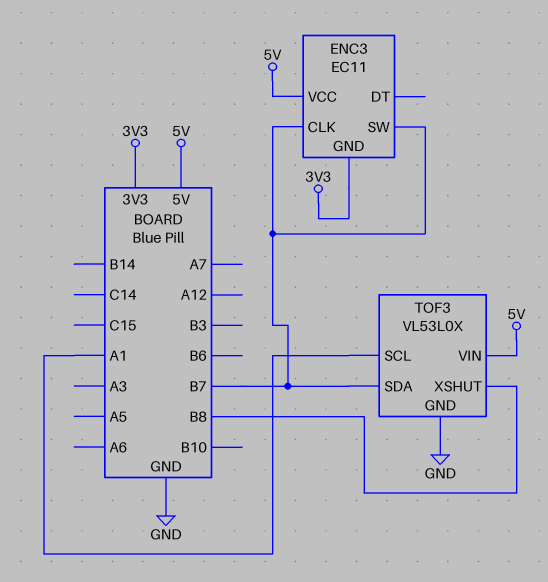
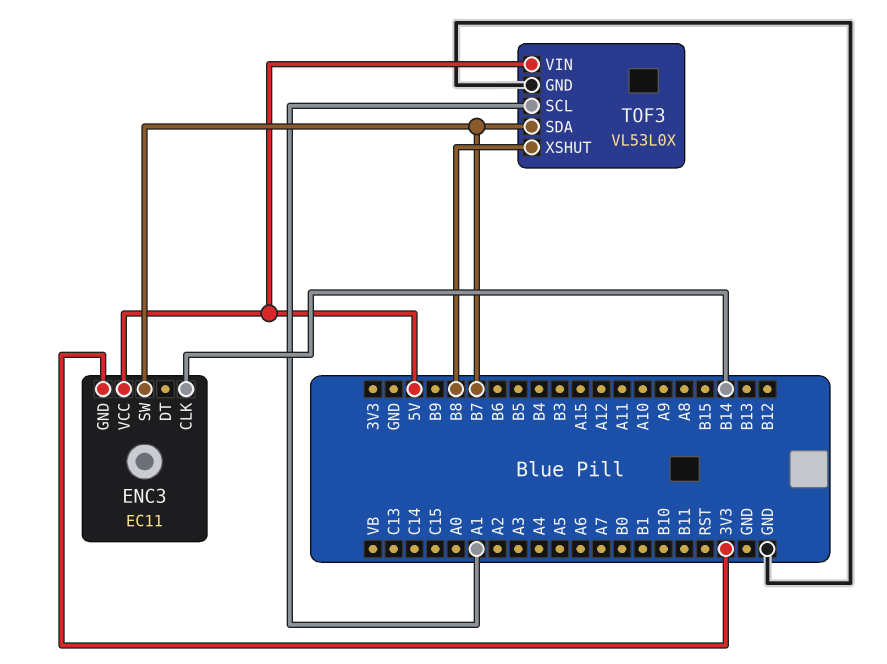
ENC3 pin CLK: B7 -> B14

